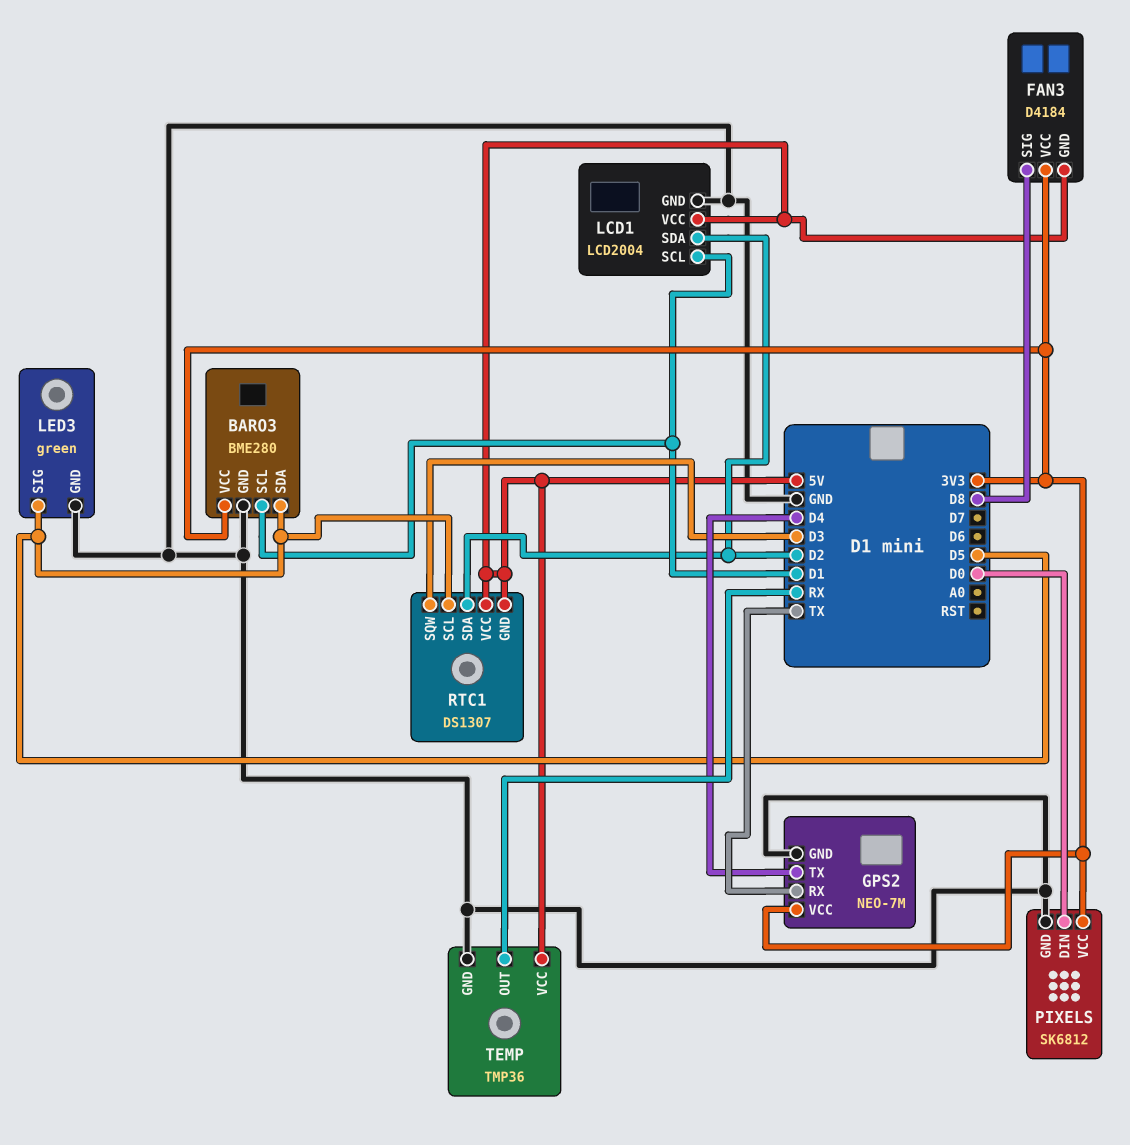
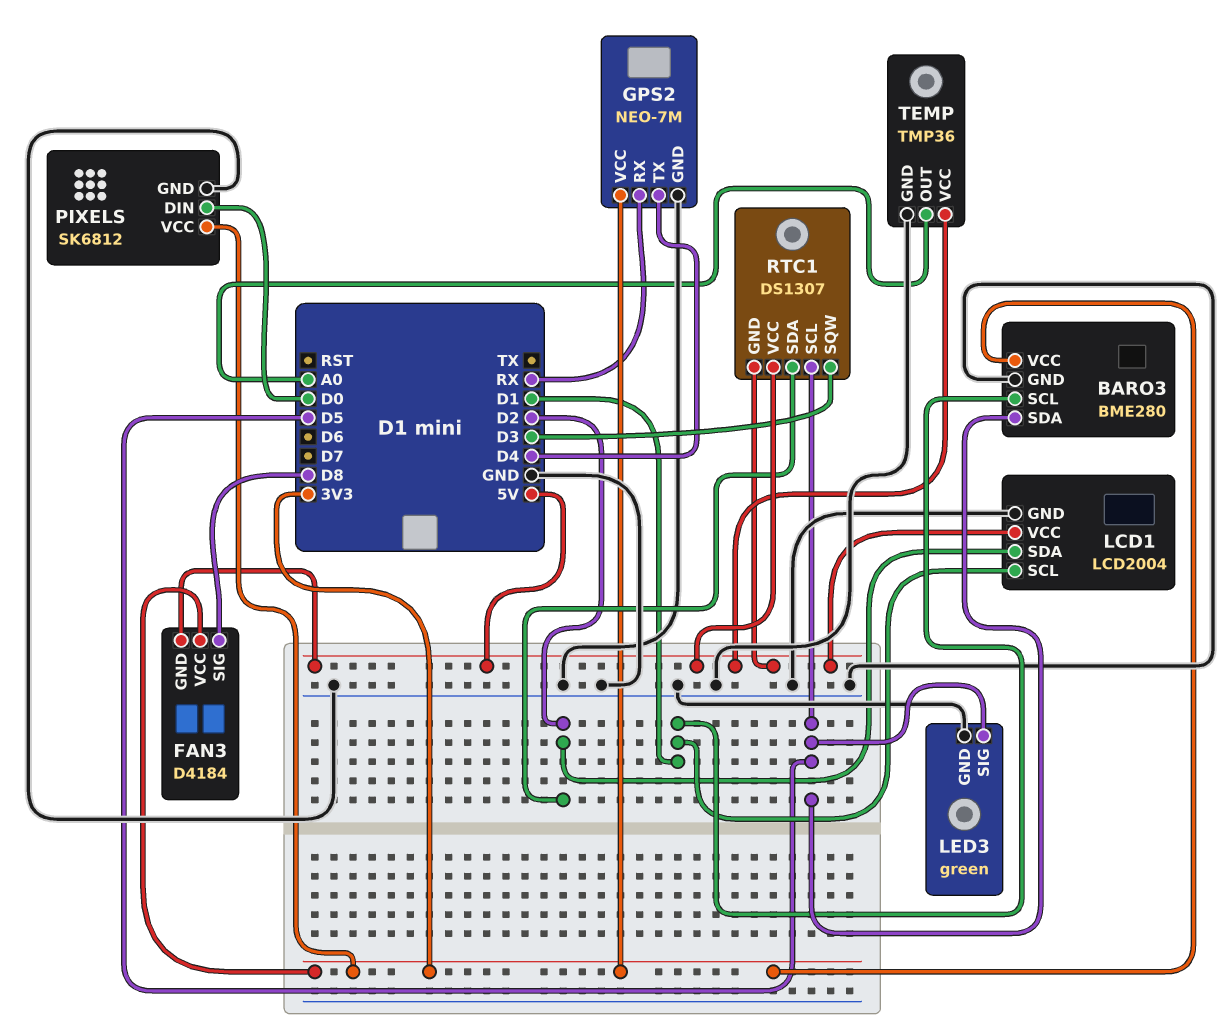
GPS2 pin RX: TX -> RX
TEMP pin OUT: RX -> A0

